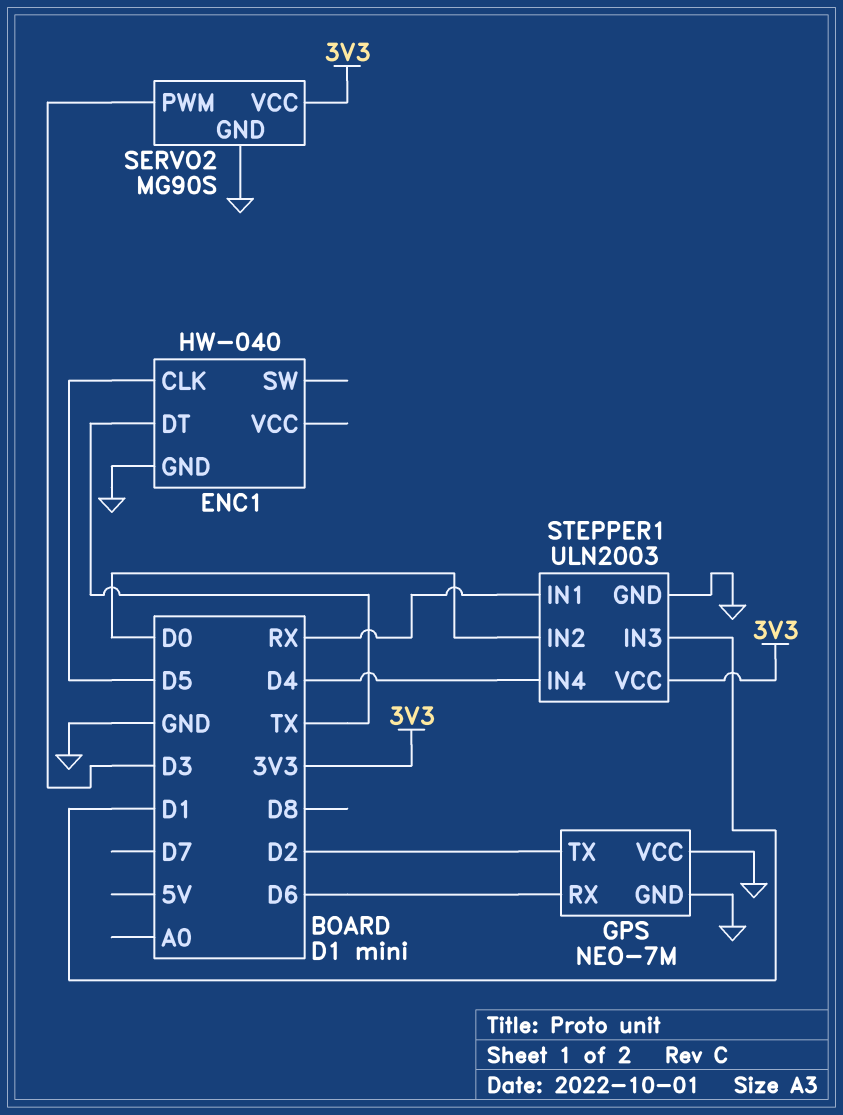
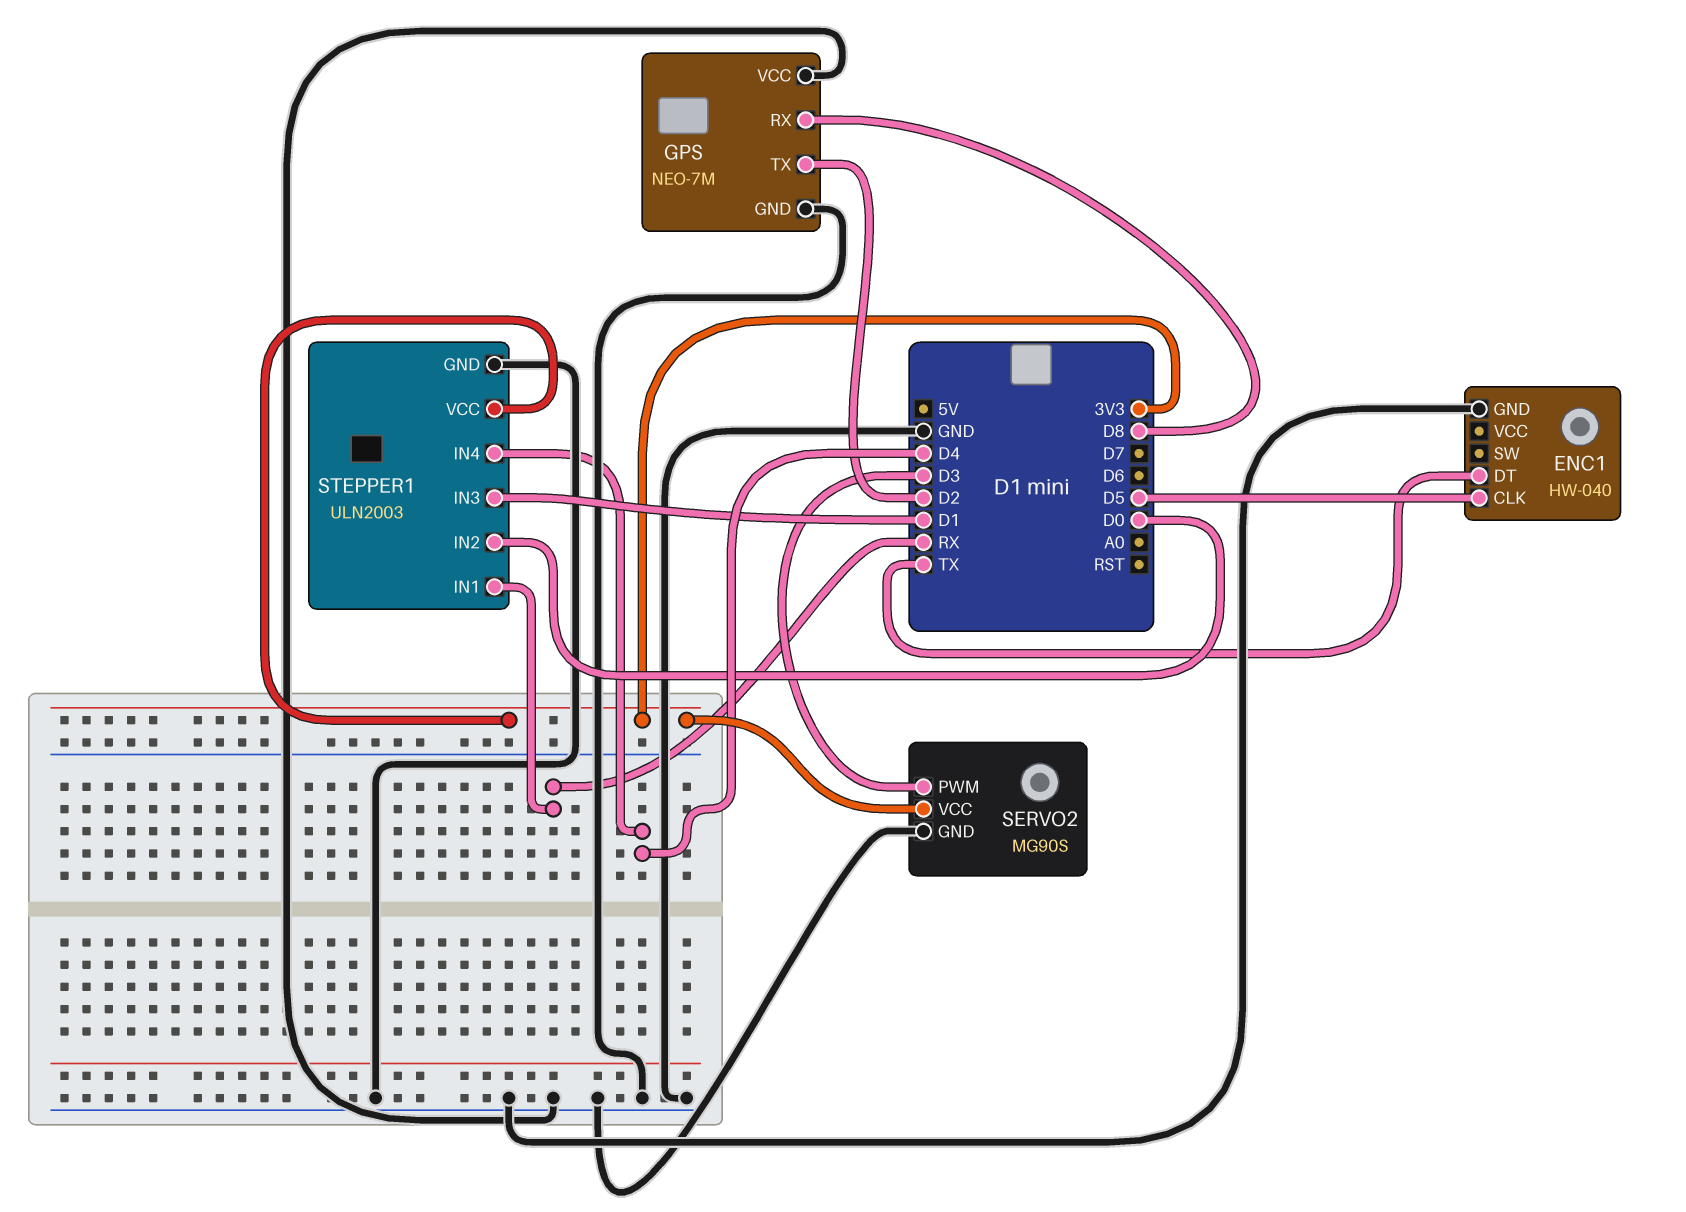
GPS pin RX: D6 -> D8

